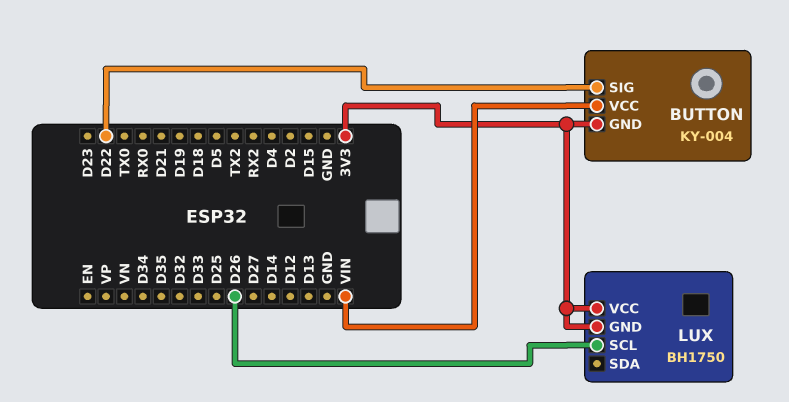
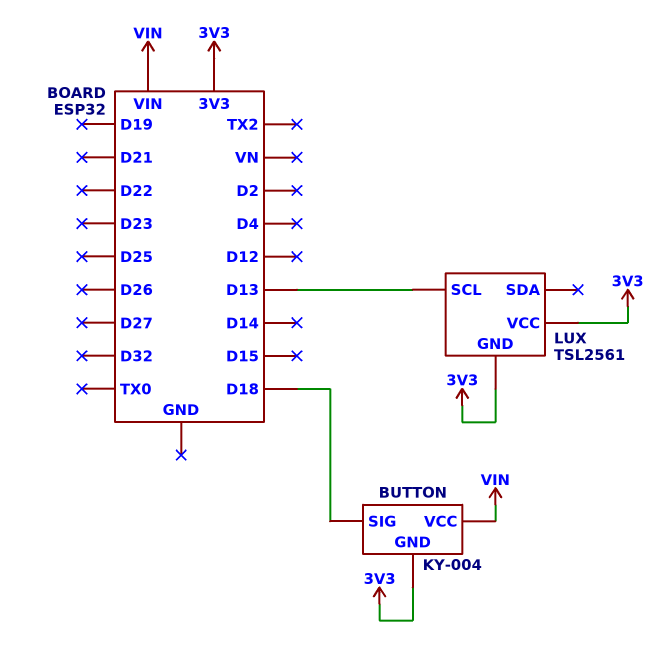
BUTTON pin SIG: D22 -> D18
LUX: BH1750 -> TSL2561
LUX pin SCL: D26 -> D13

